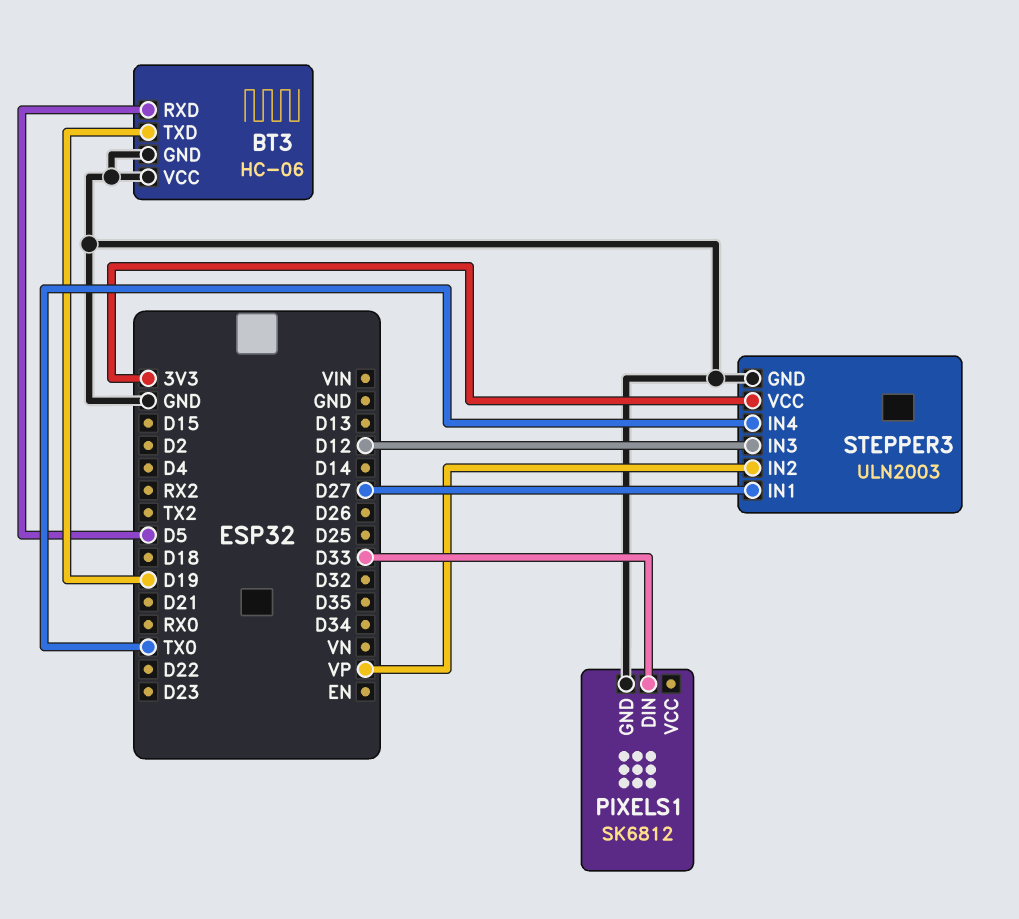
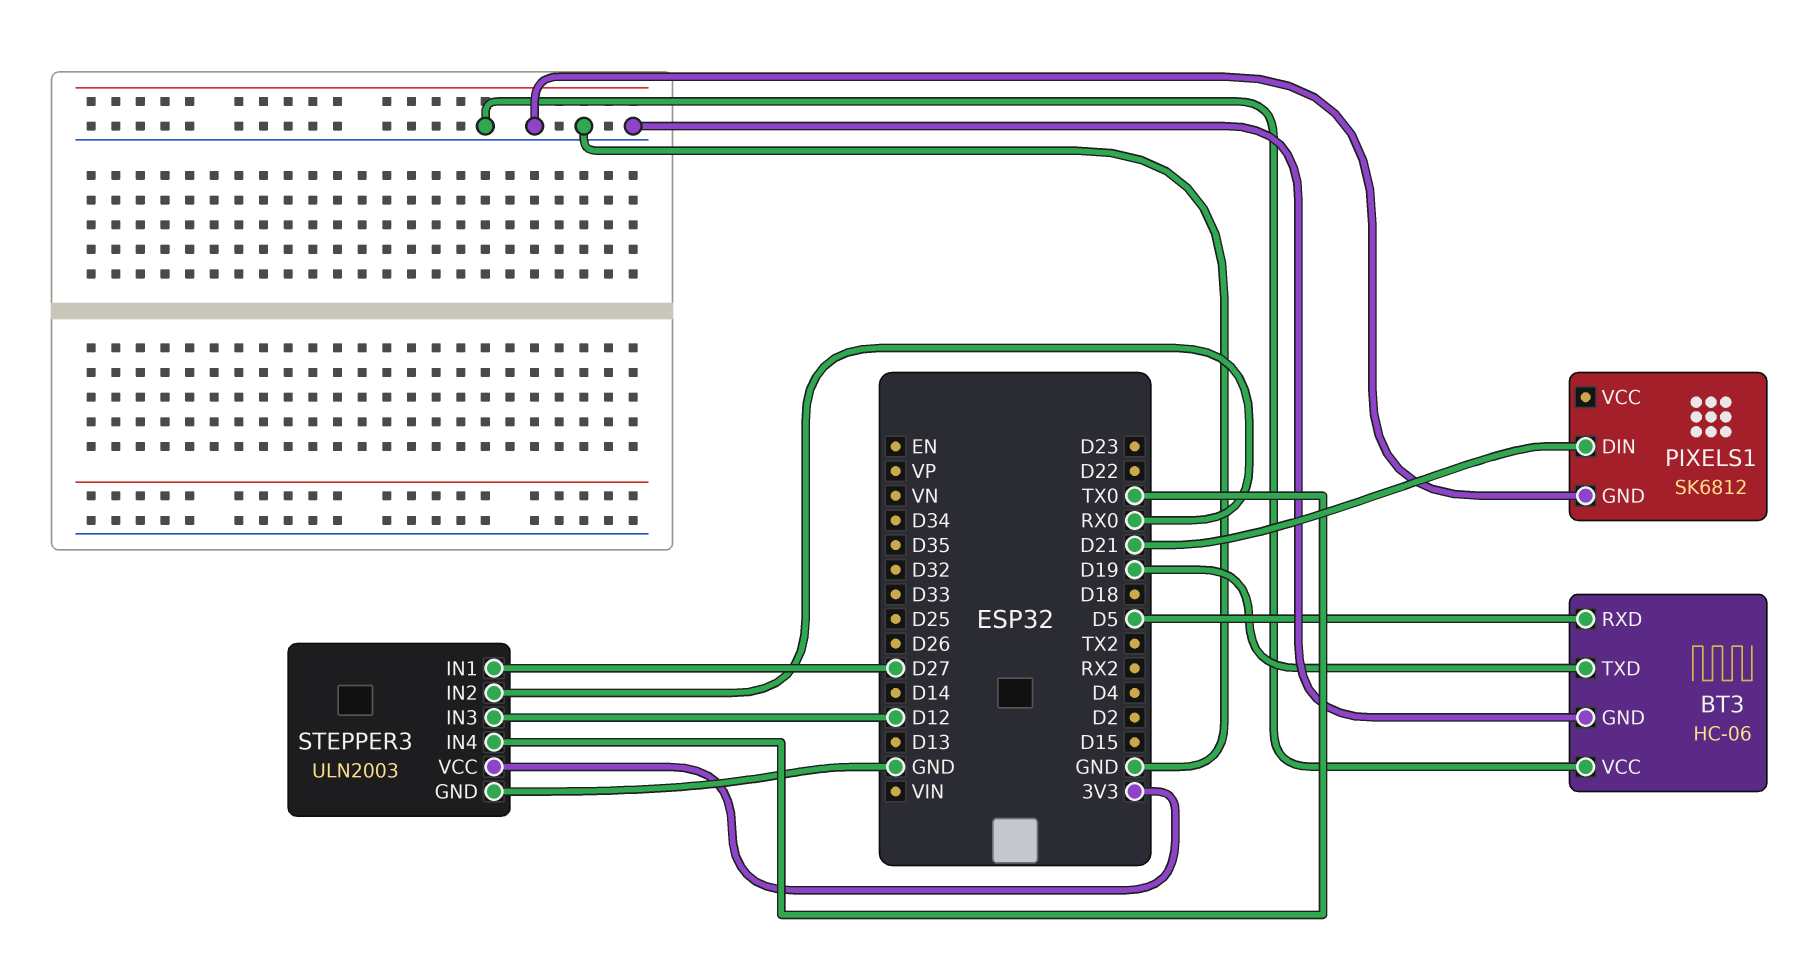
PIXELS1 pin DIN: D33 -> D21
STEPPER3 pin IN2: VP -> RX0

